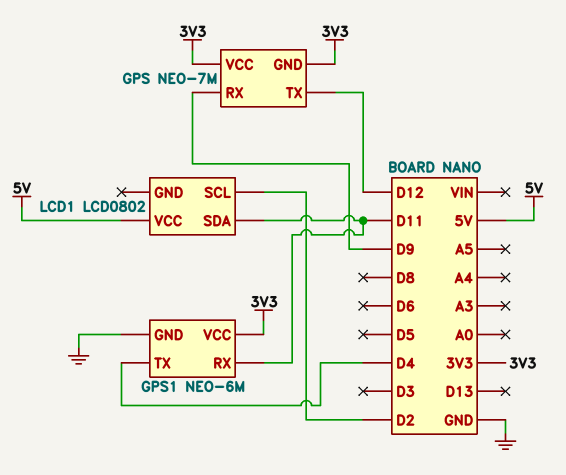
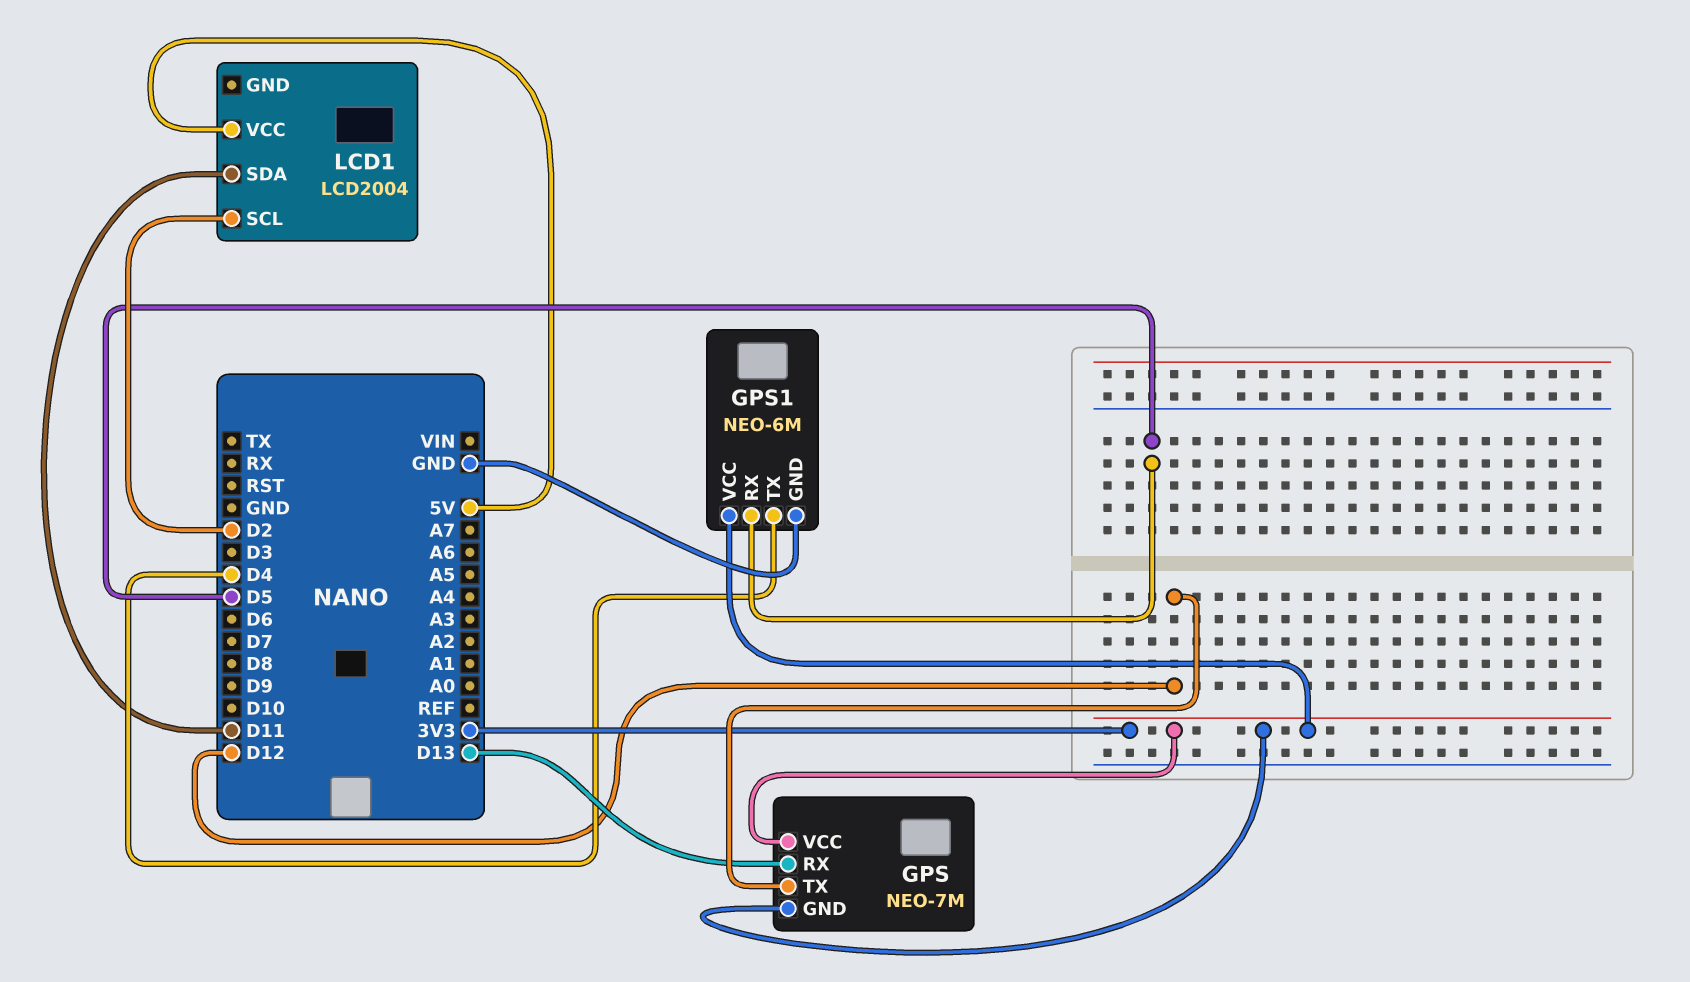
GPS pin RX: D9 -> D13
GPS1 pin RX: D11 -> D5
LCD1: LCD0802 -> LCD2004

